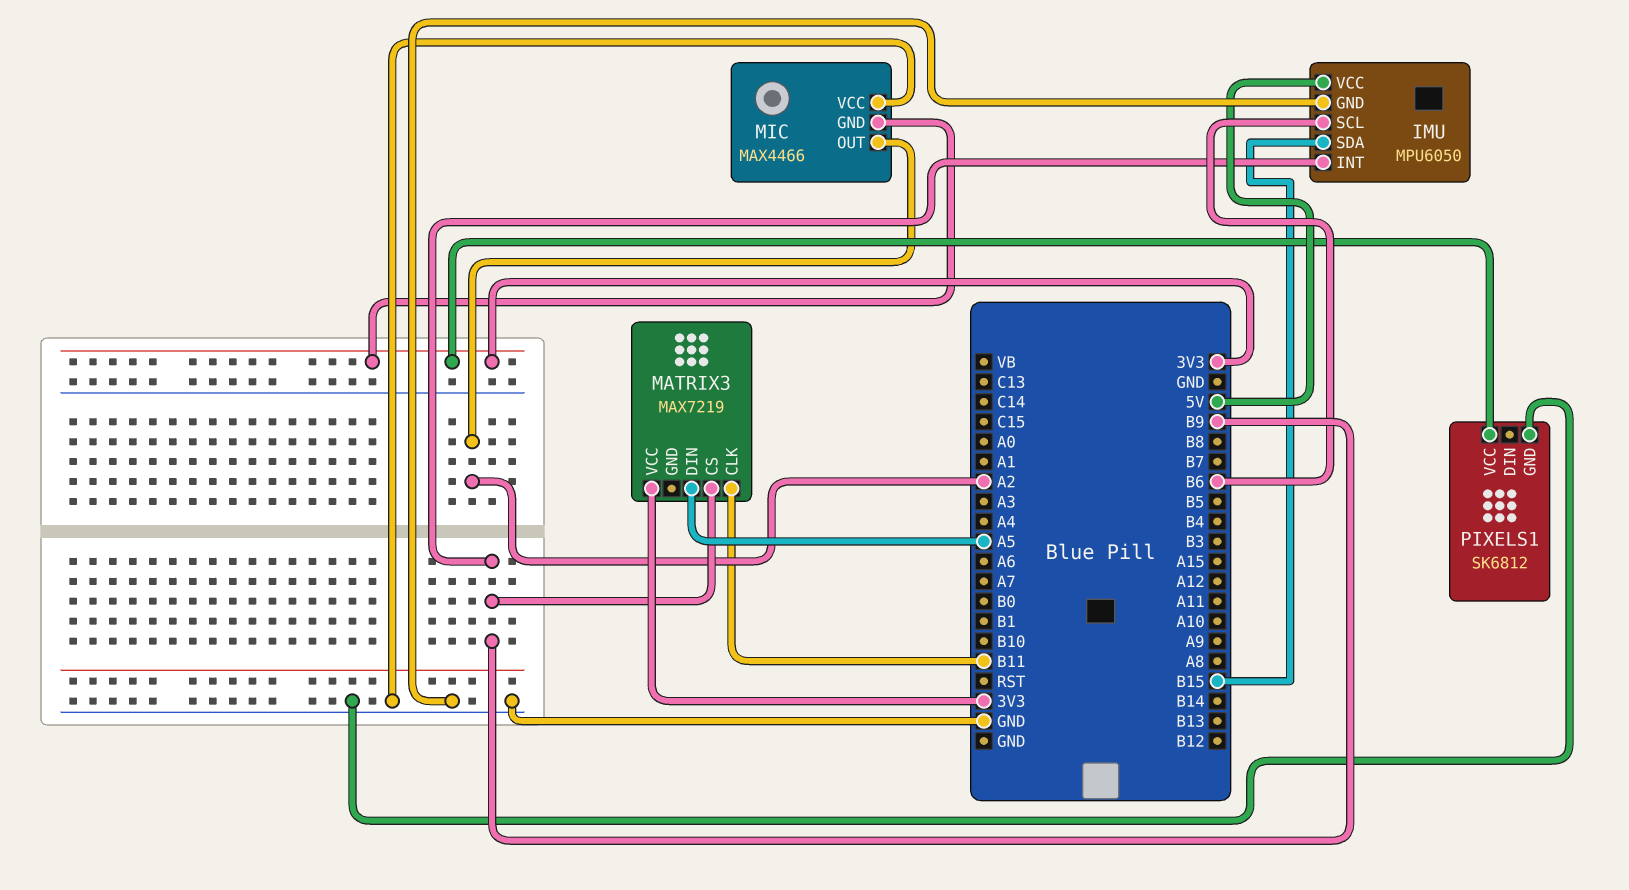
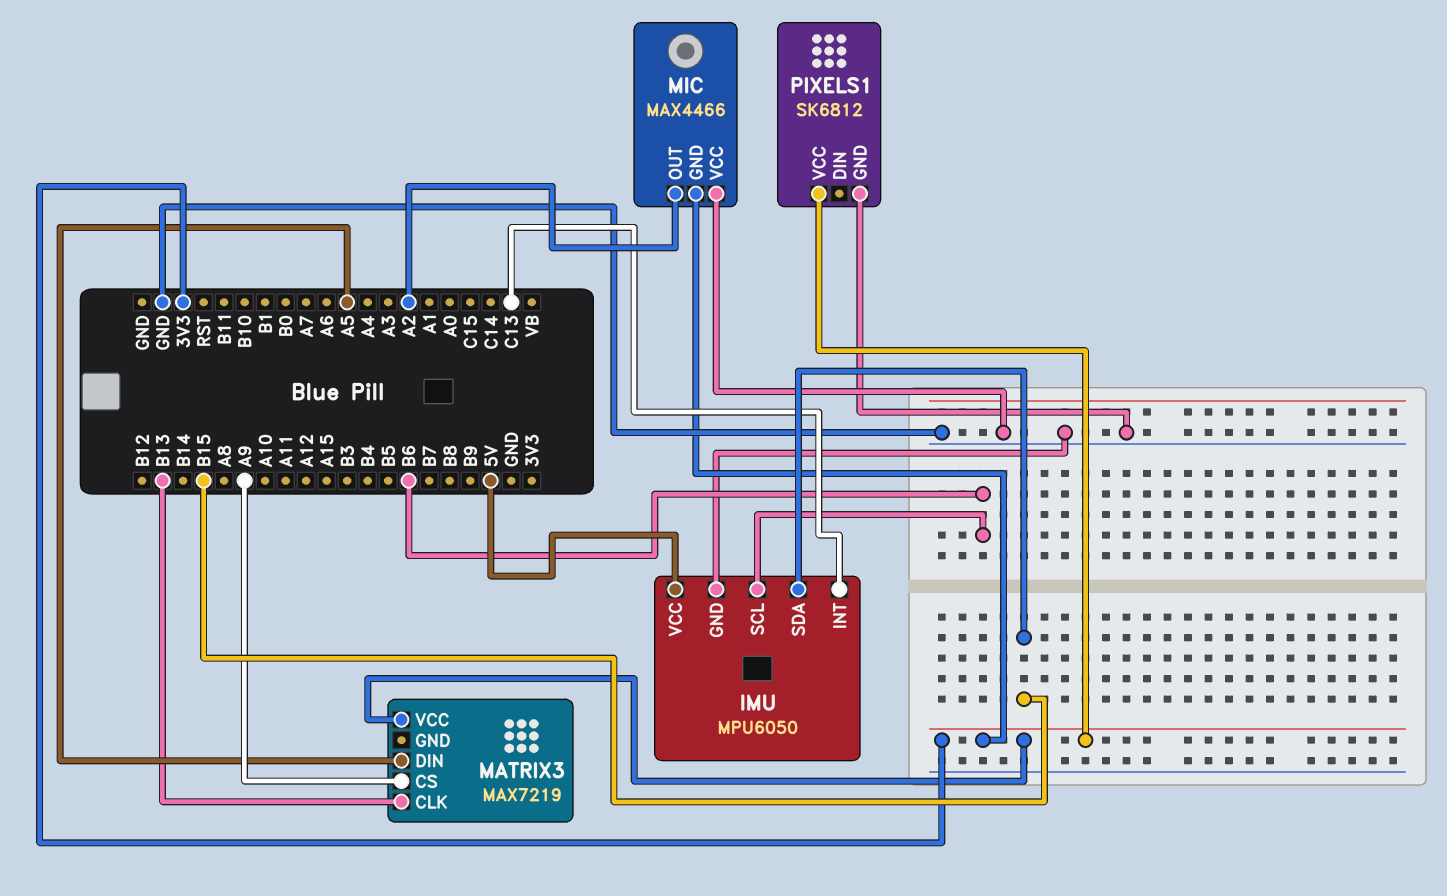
IMU pin INT: B9 -> C13
MATRIX3 pin CLK: B11 -> B13
MATRIX3 pin CS: B9 -> A9

